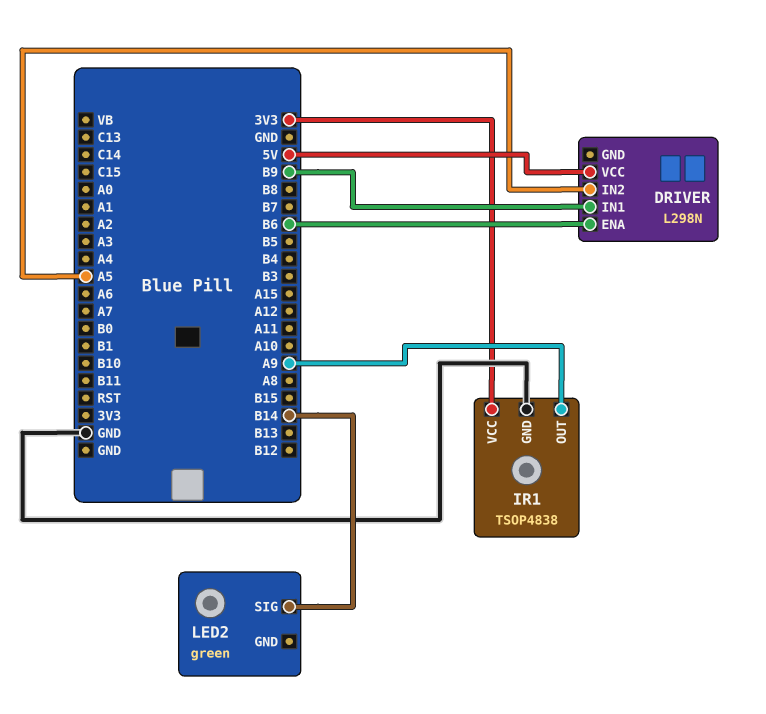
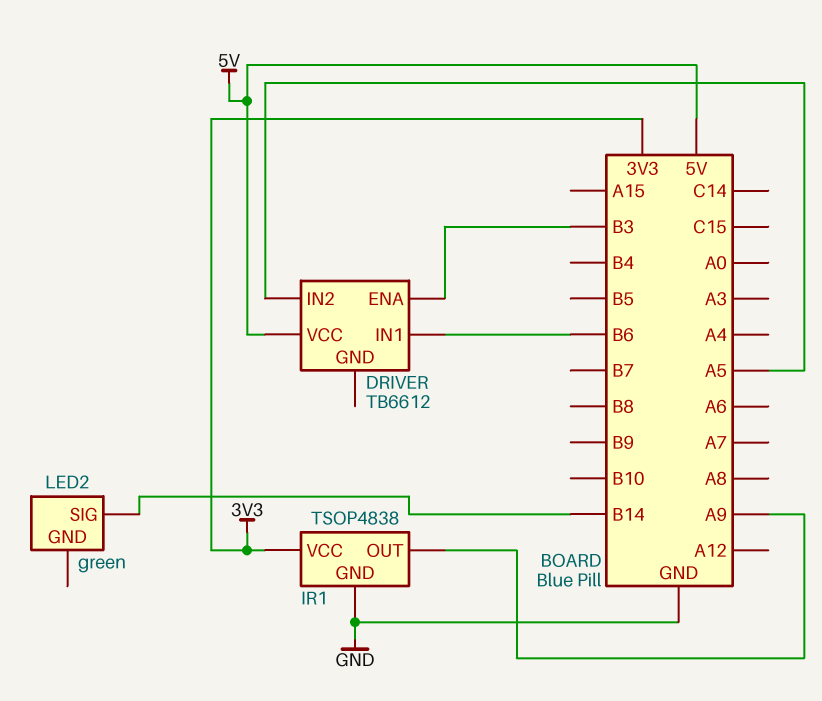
DRIVER: L298N -> TB6612
DRIVER pin ENA: B6 -> B3
DRIVER pin IN1: B9 -> B6

